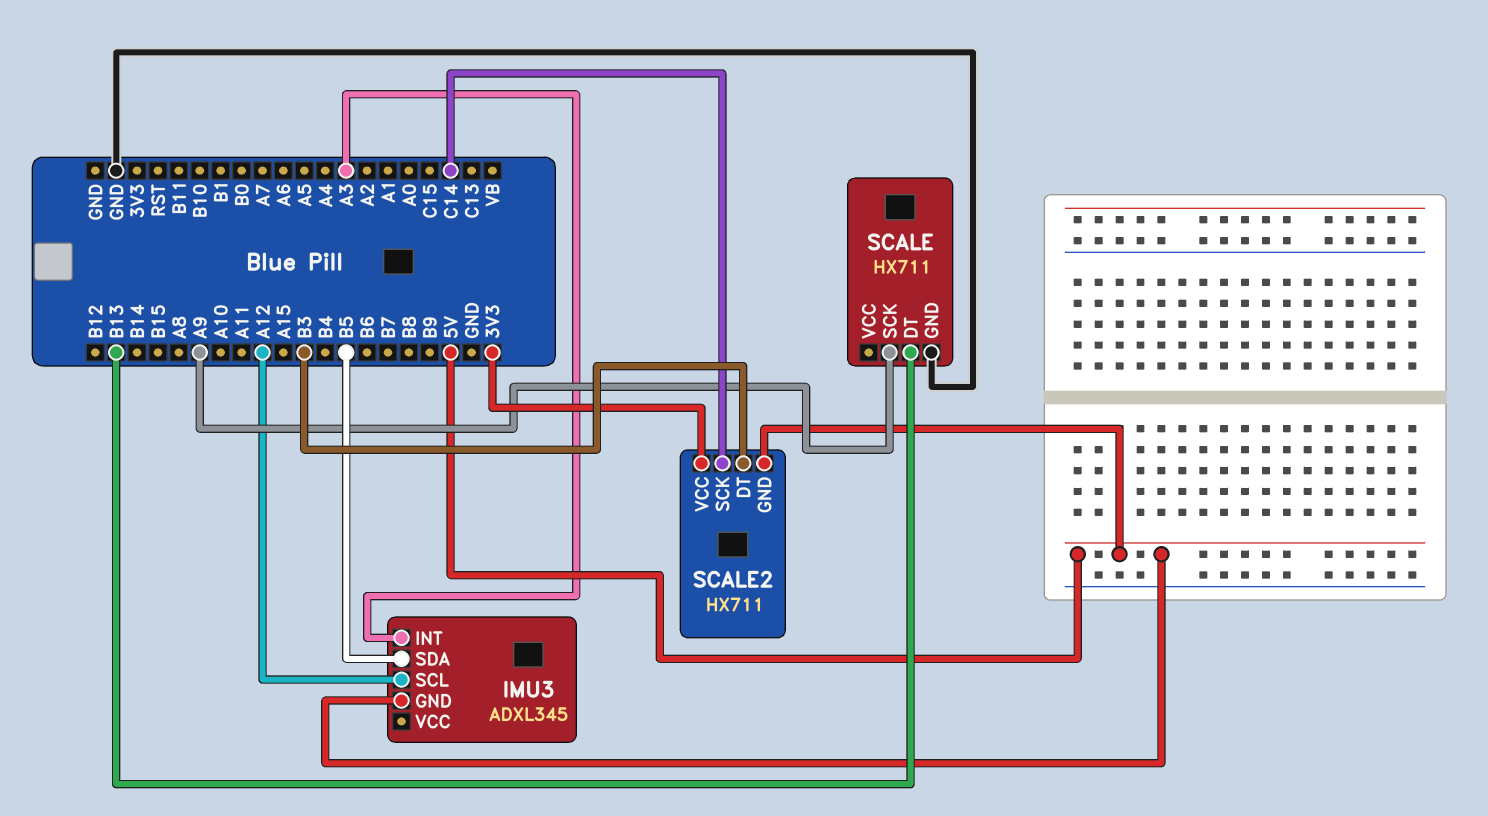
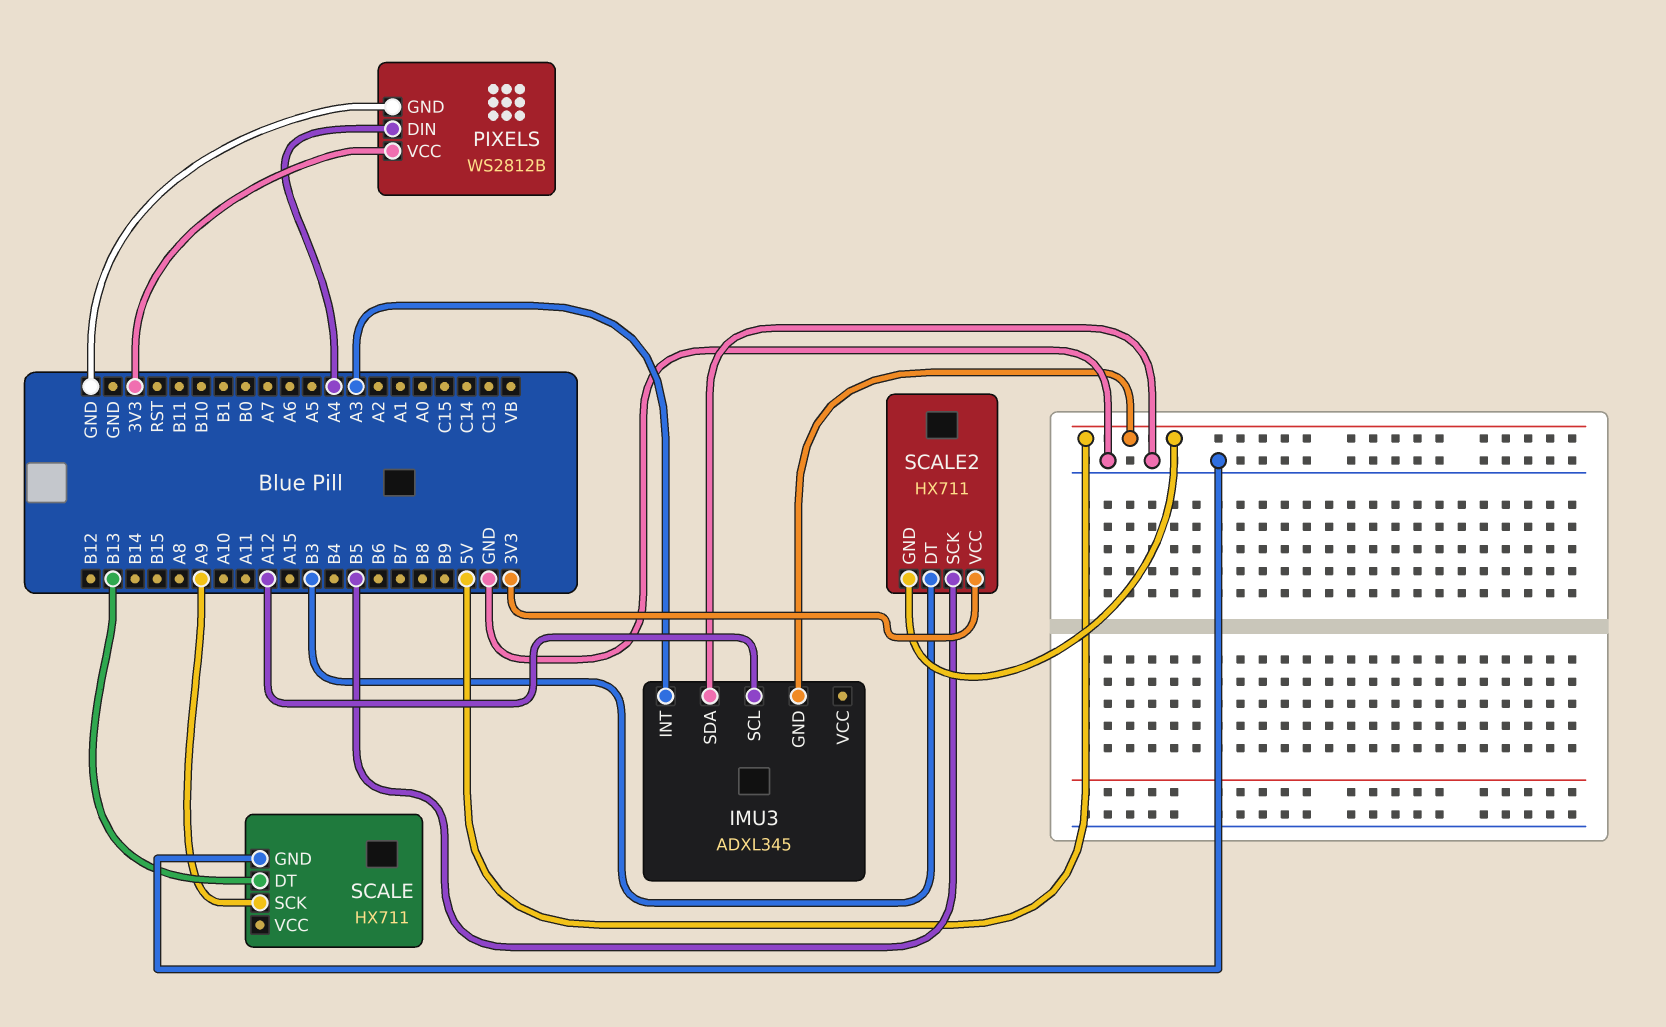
IMU3 pin SDA: B5 -> GND
PIXELS: none -> WS2812B
PIXELS pin DIN: none -> A4
PIXELS pin GND: none -> GND
PIXELS pin VCC: none -> 3V3
SCALE2 pin SCK: C14 -> B5

